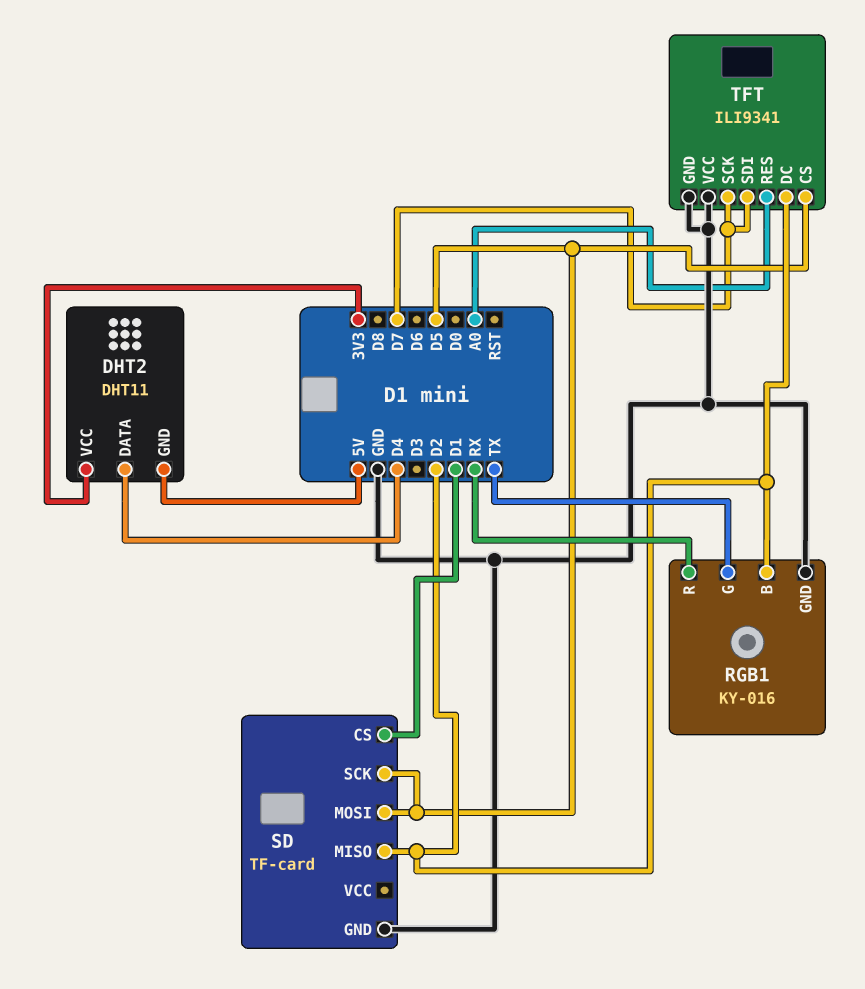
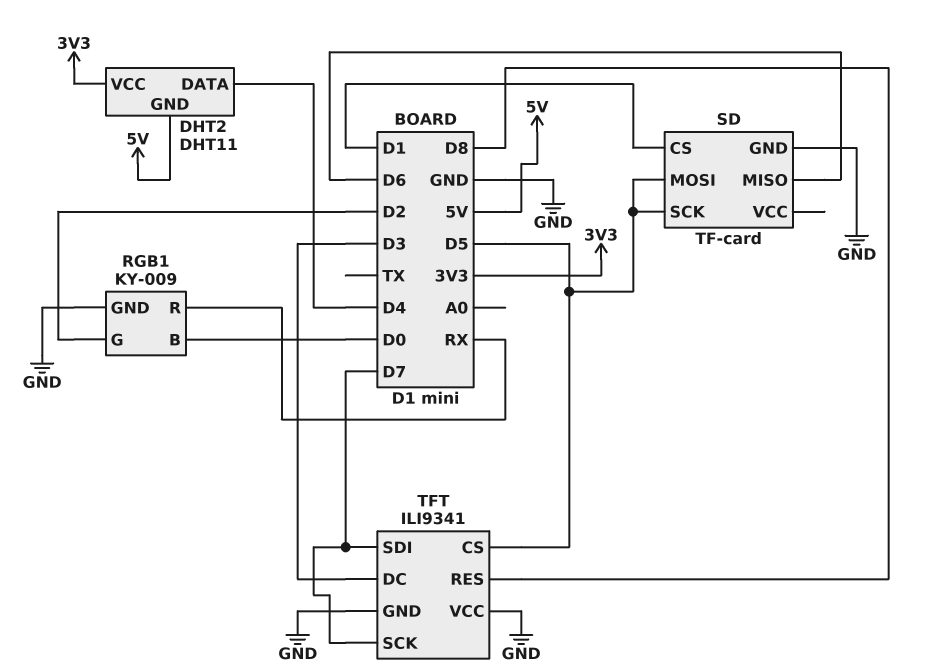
RGB1: KY-016 -> KY-009
RGB1 pin B: D2 -> D0
RGB1 pin G: TX -> D2
SD pin MISO: D2 -> D6
TFT pin DC: D2 -> D3
TFT pin RES: A0 -> D8

